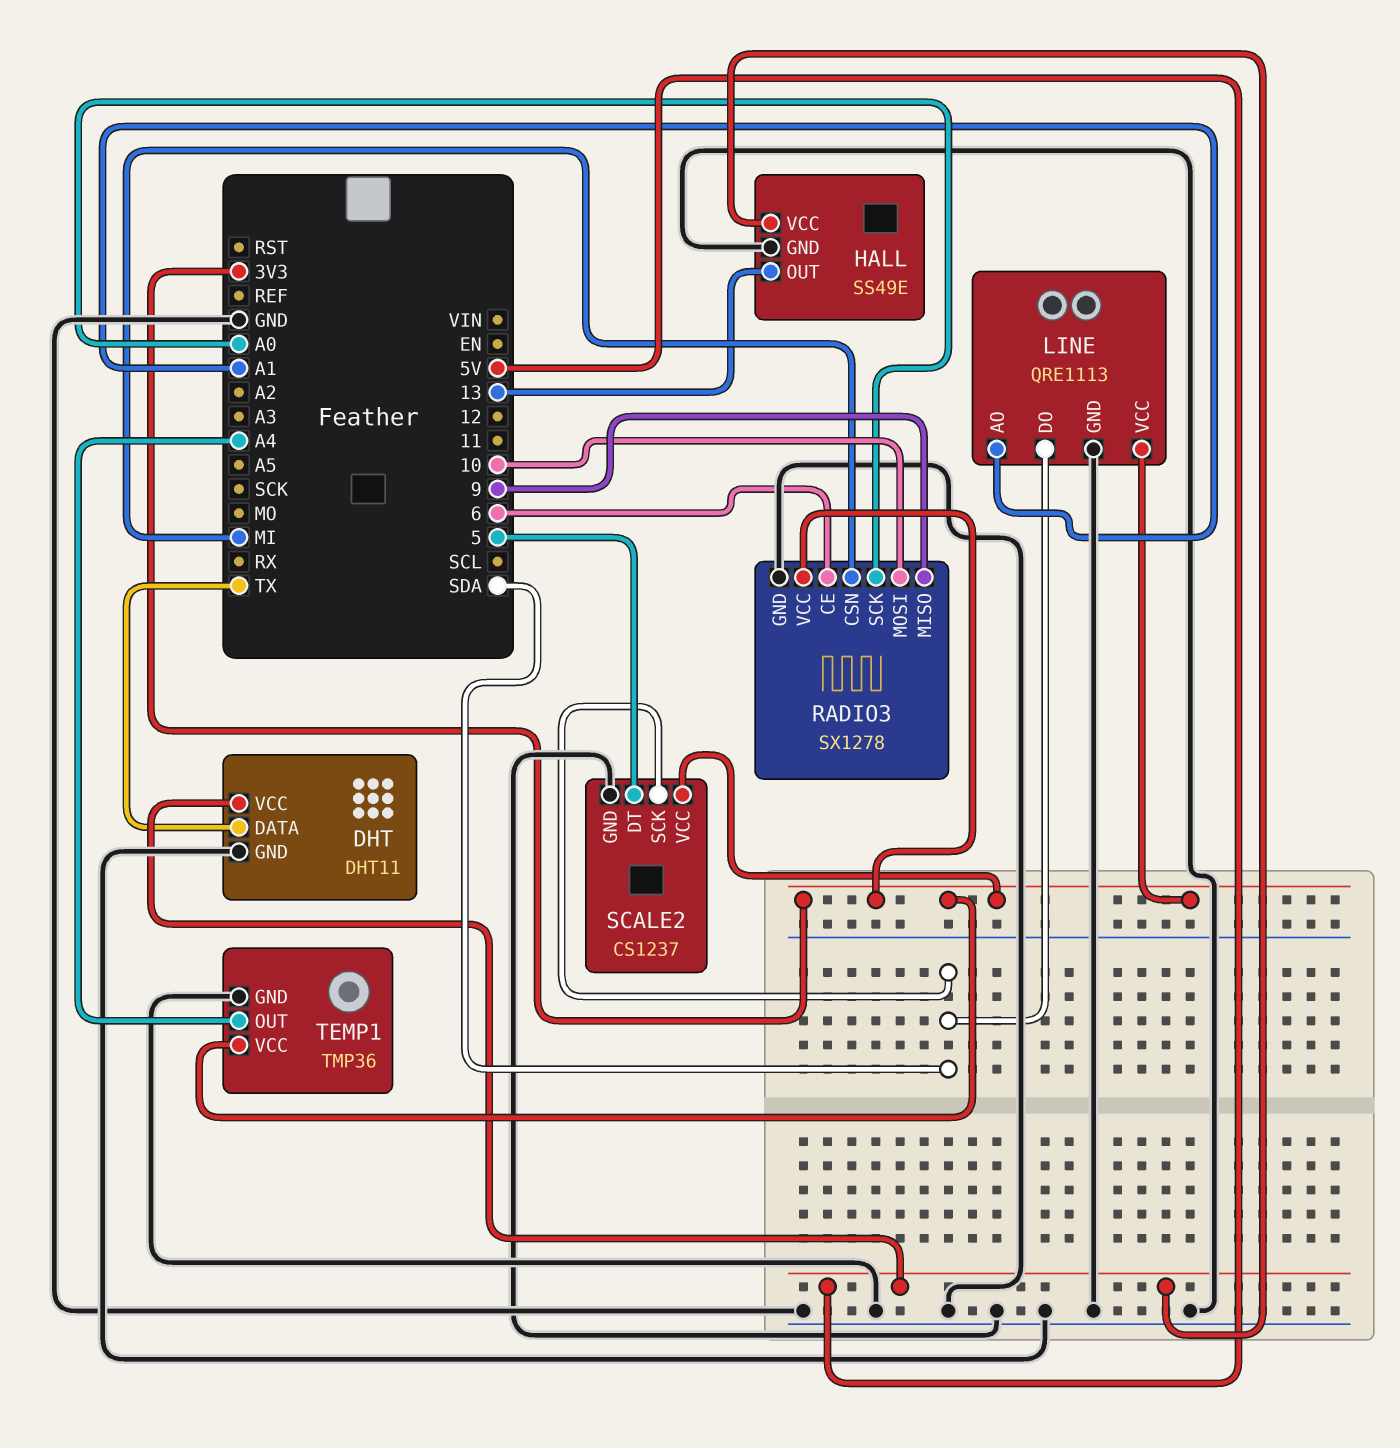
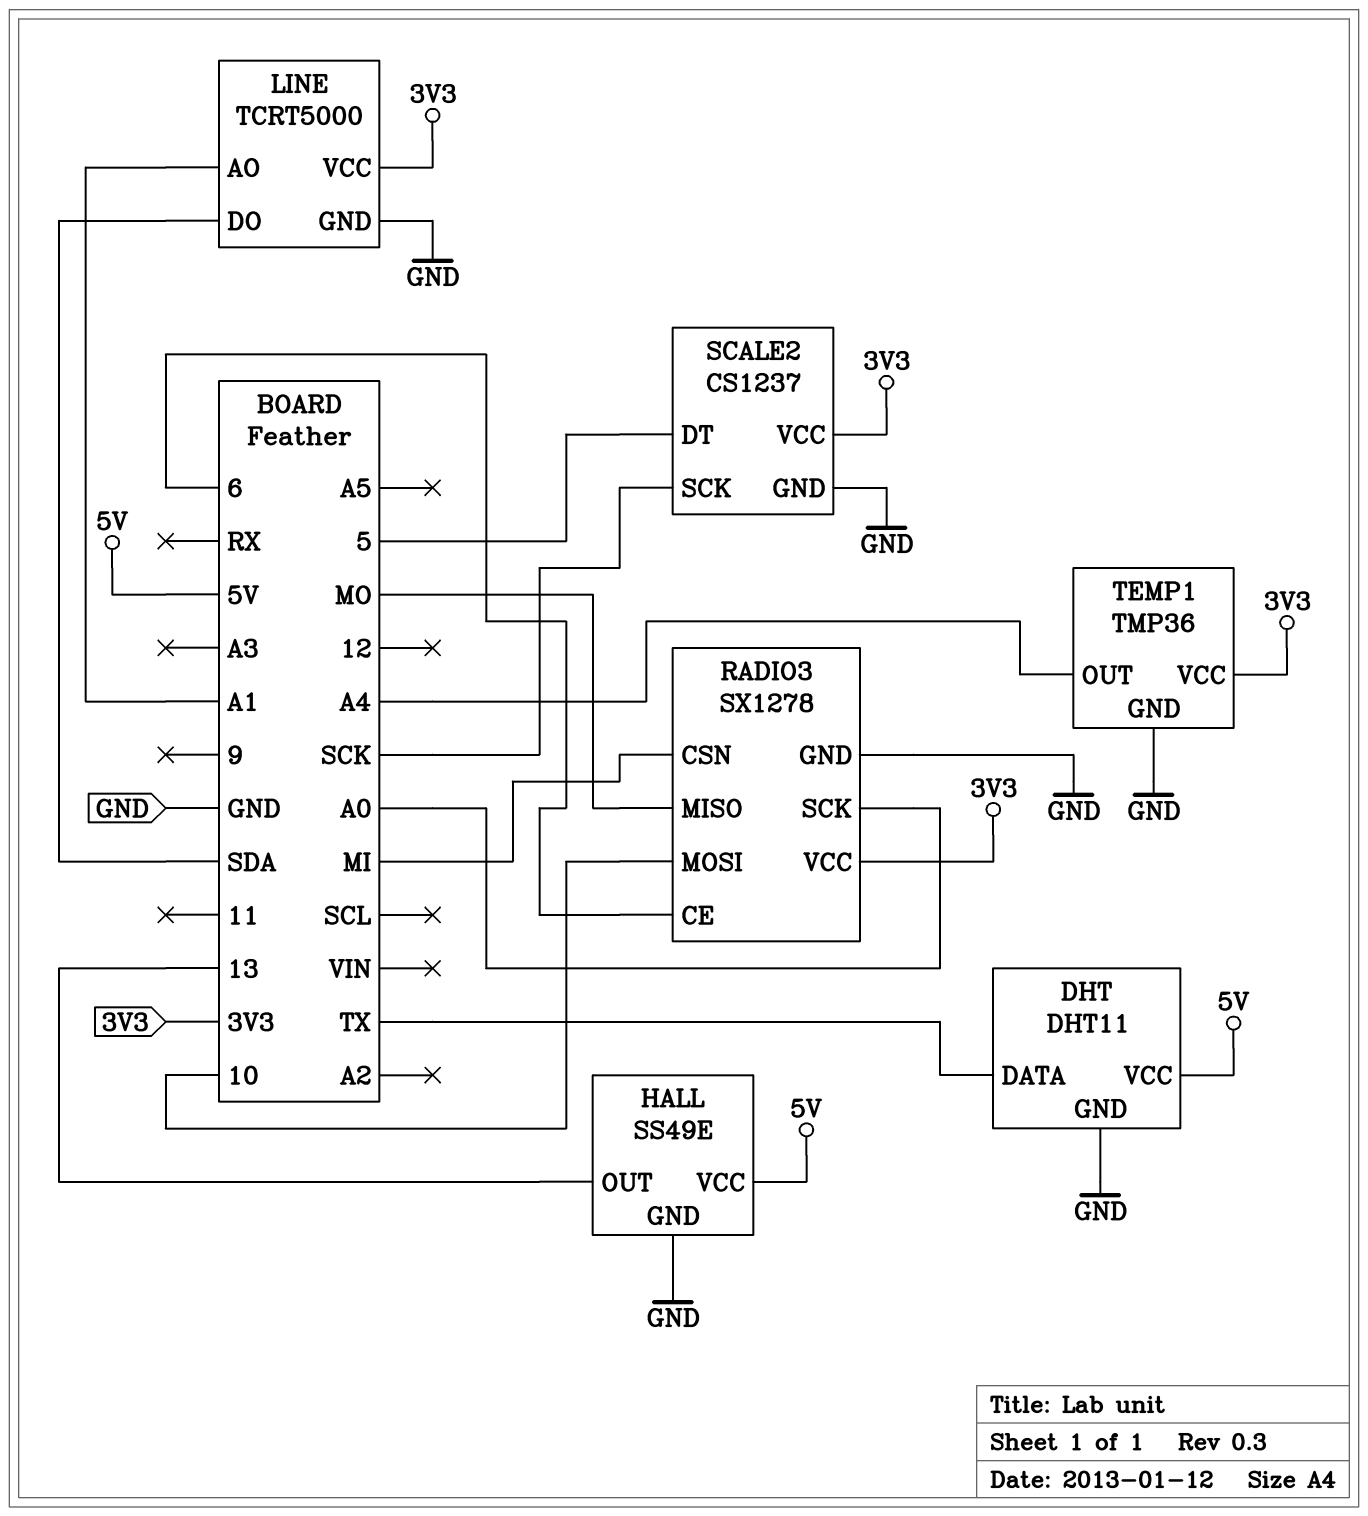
LINE: QRE1113 -> TCRT5000
RADIO3 pin MISO: 9 -> MO
SCALE2 pin SCK: SDA -> SCK

